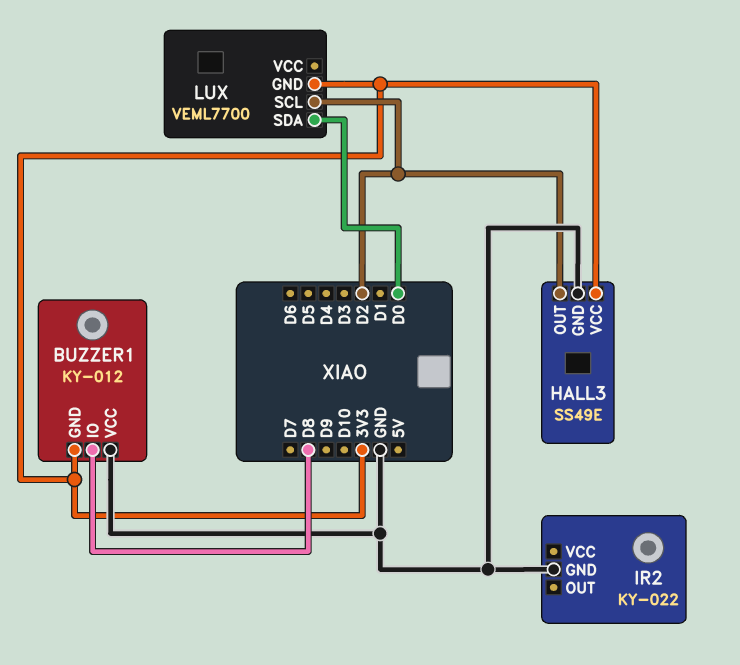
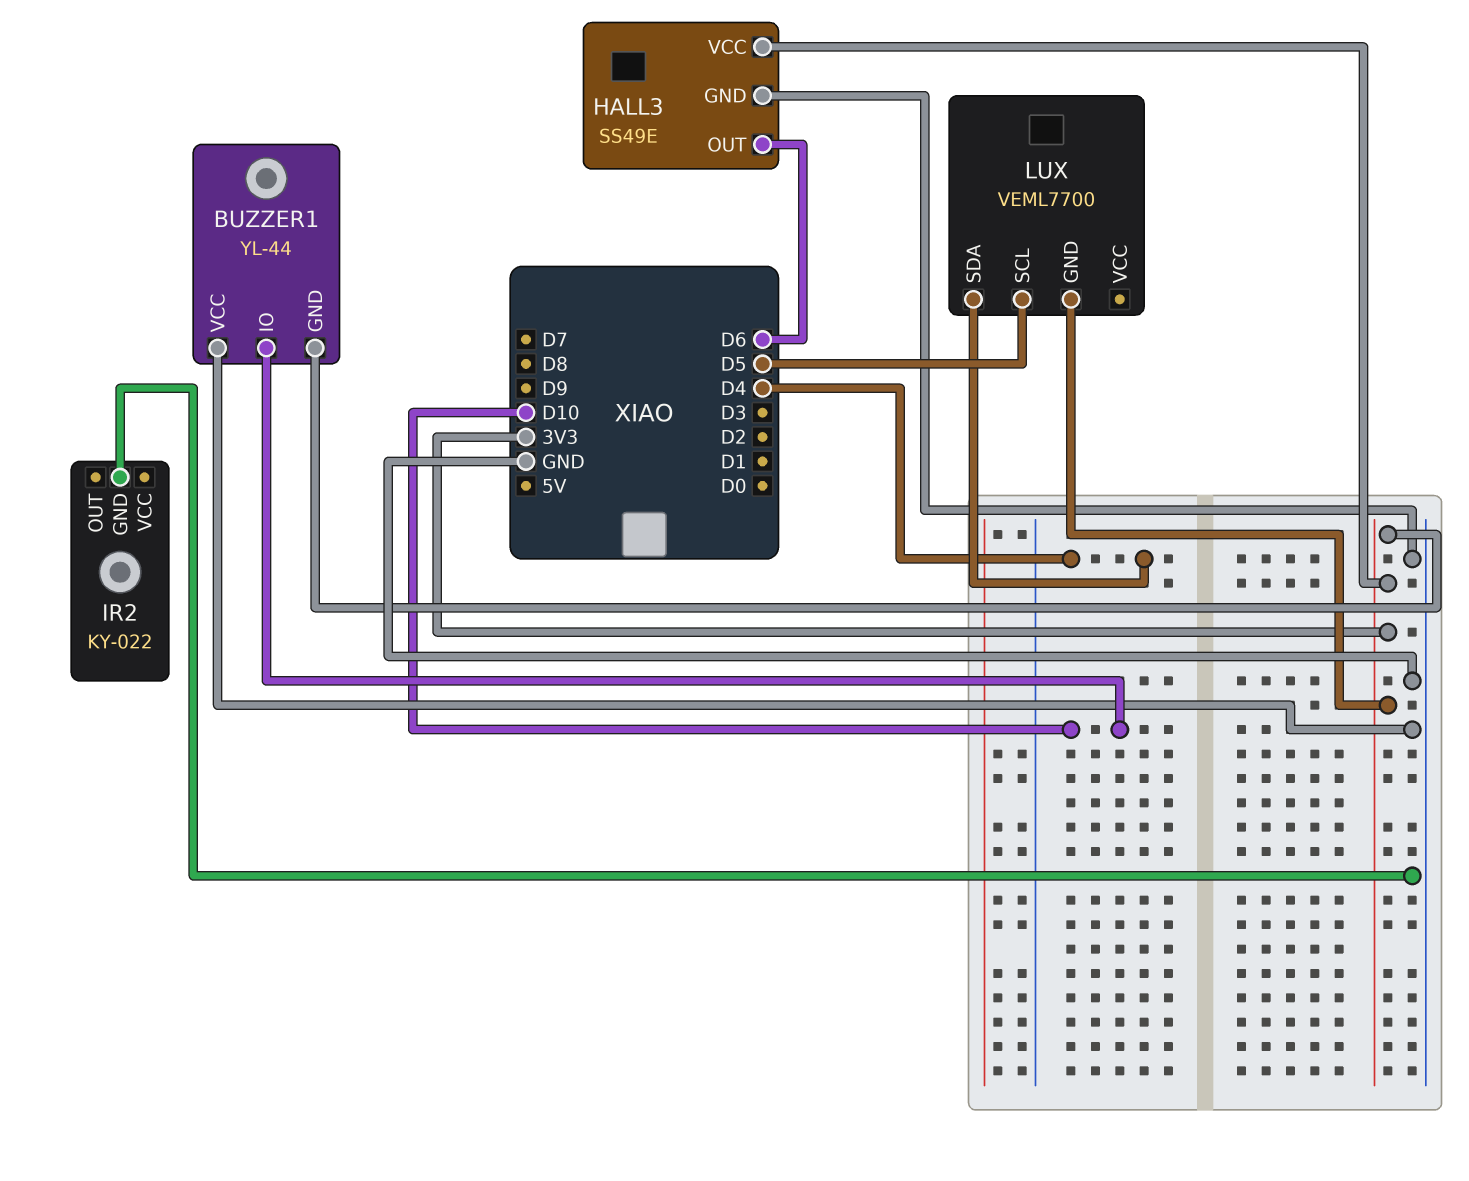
BUZZER1: KY-012 -> YL-44
BUZZER1 pin IO: D8 -> D10
HALL3 pin OUT: D2 -> D6
LUX pin SCL: D2 -> D5
LUX pin SDA: D0 -> D4

